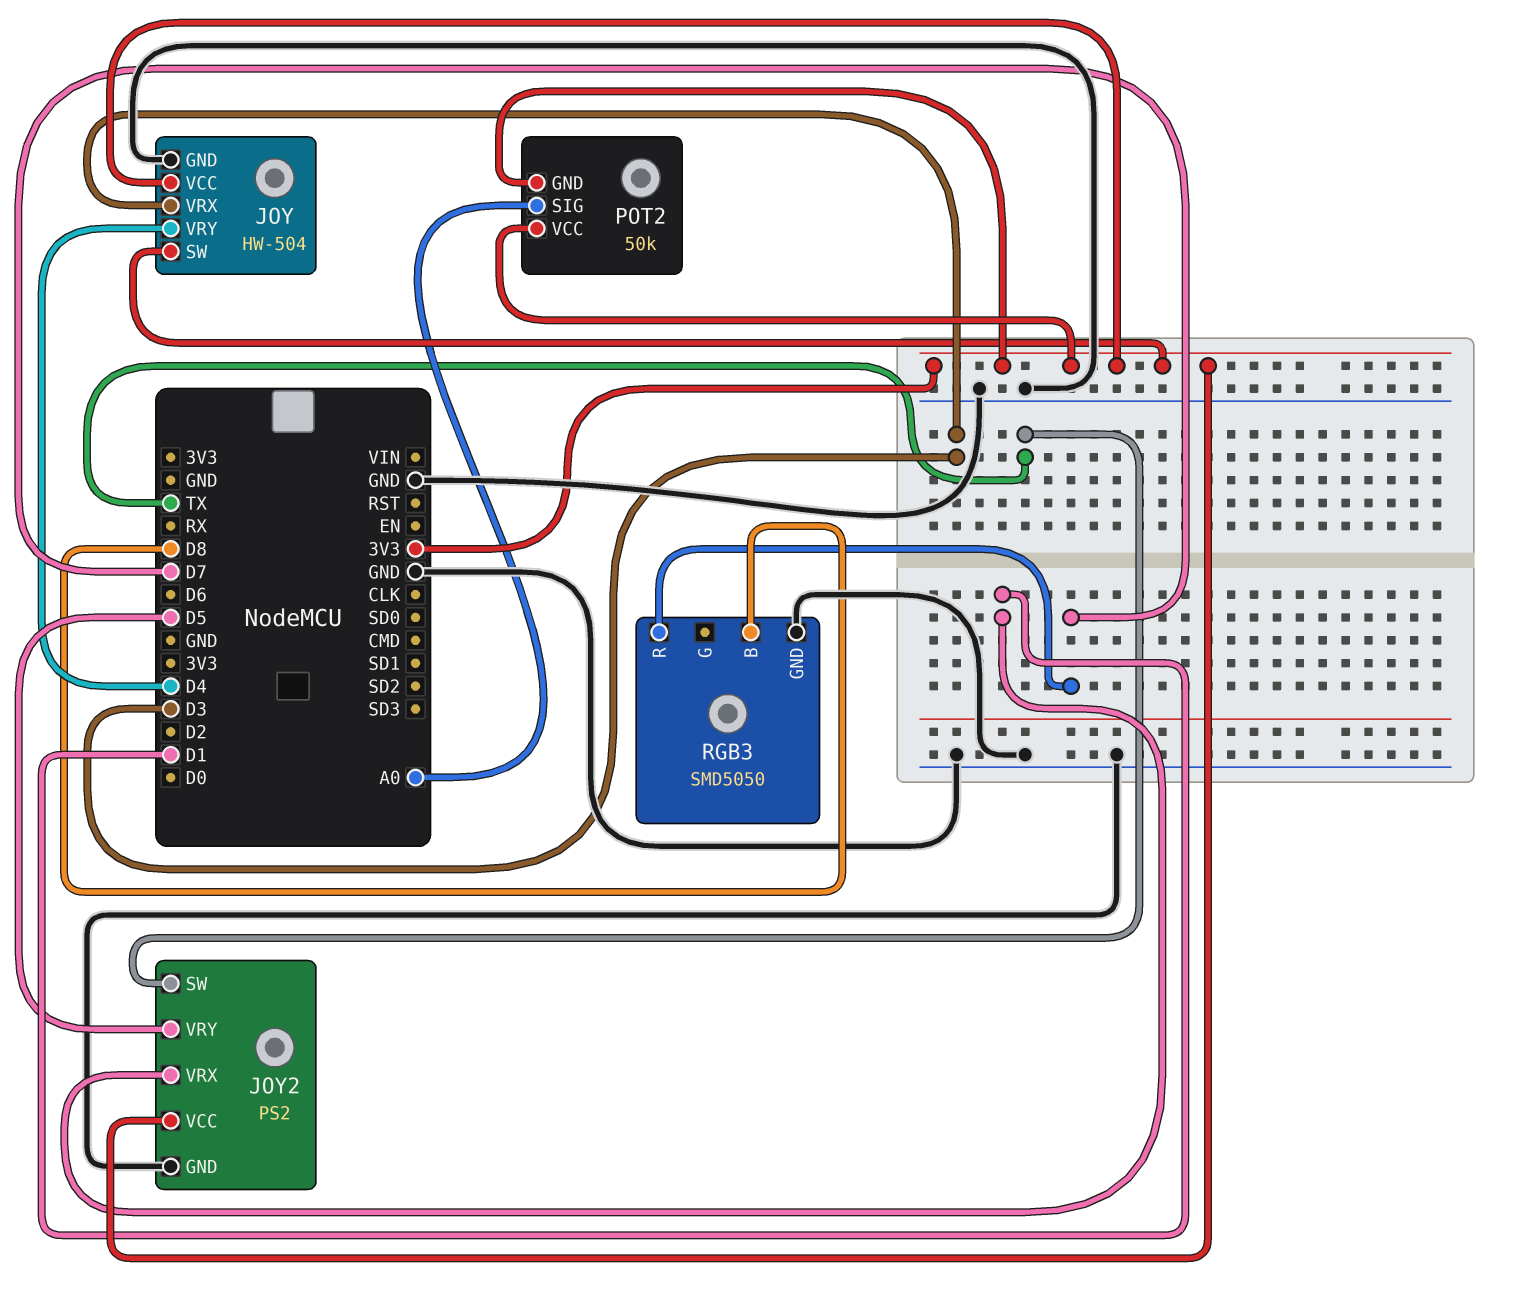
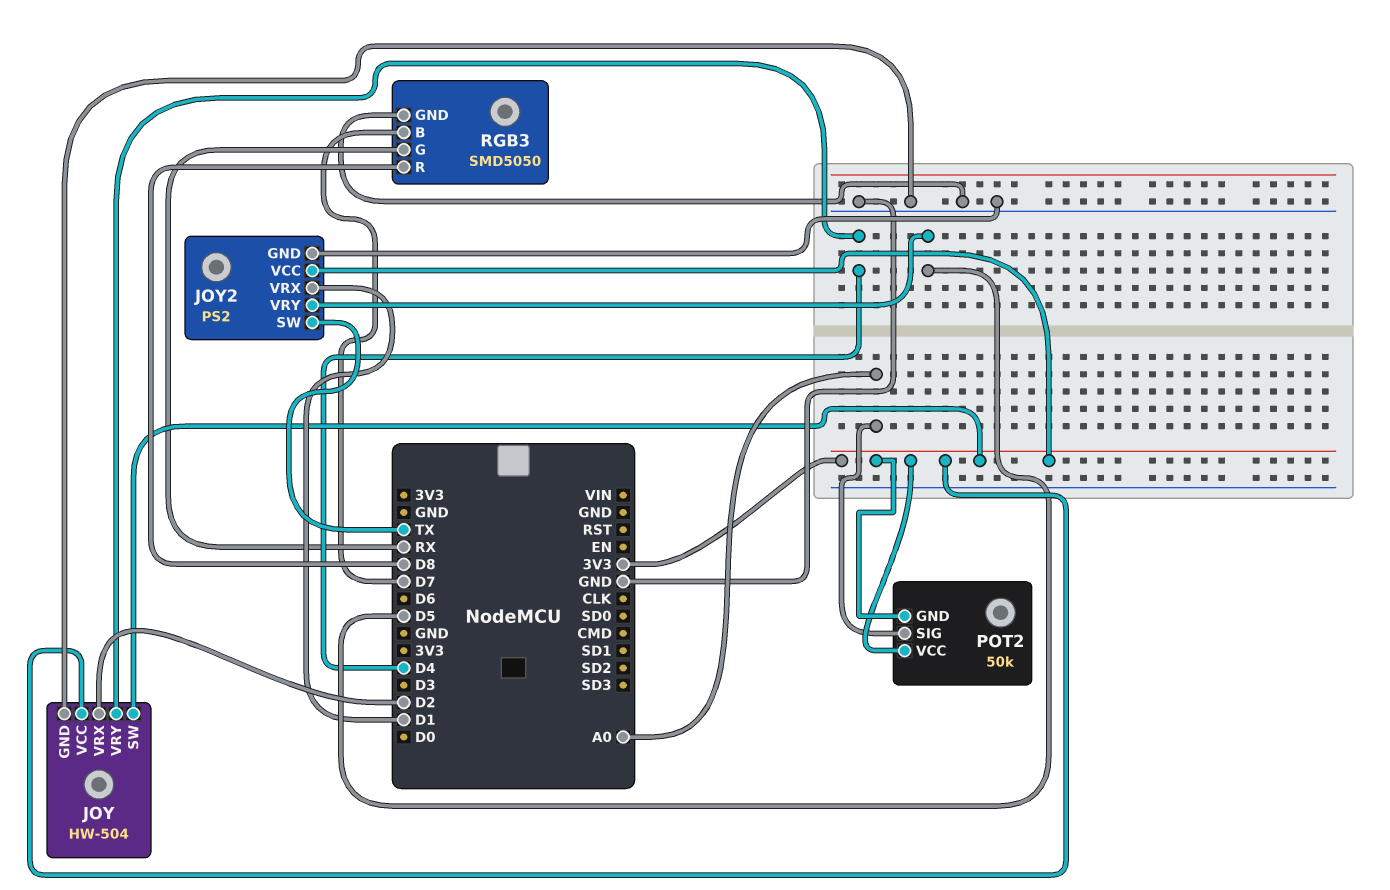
JOY pin VRX: D3 -> D2
RGB3 pin B: D8 -> D7
RGB3 pin G: none -> RX
RGB3 pin R: D7 -> D8

